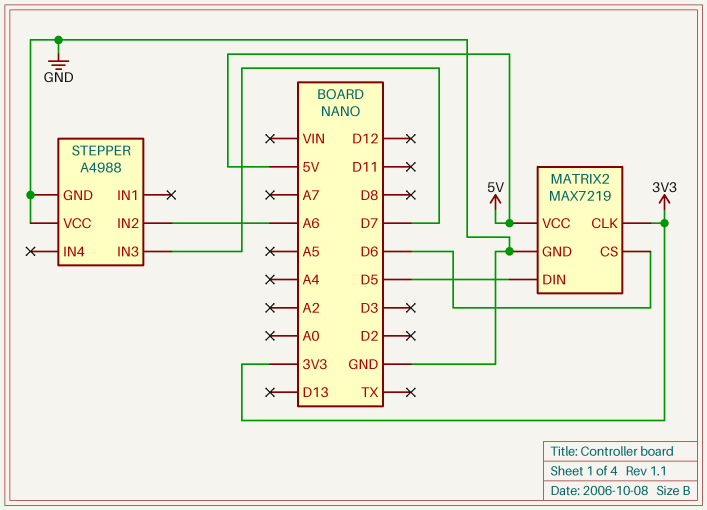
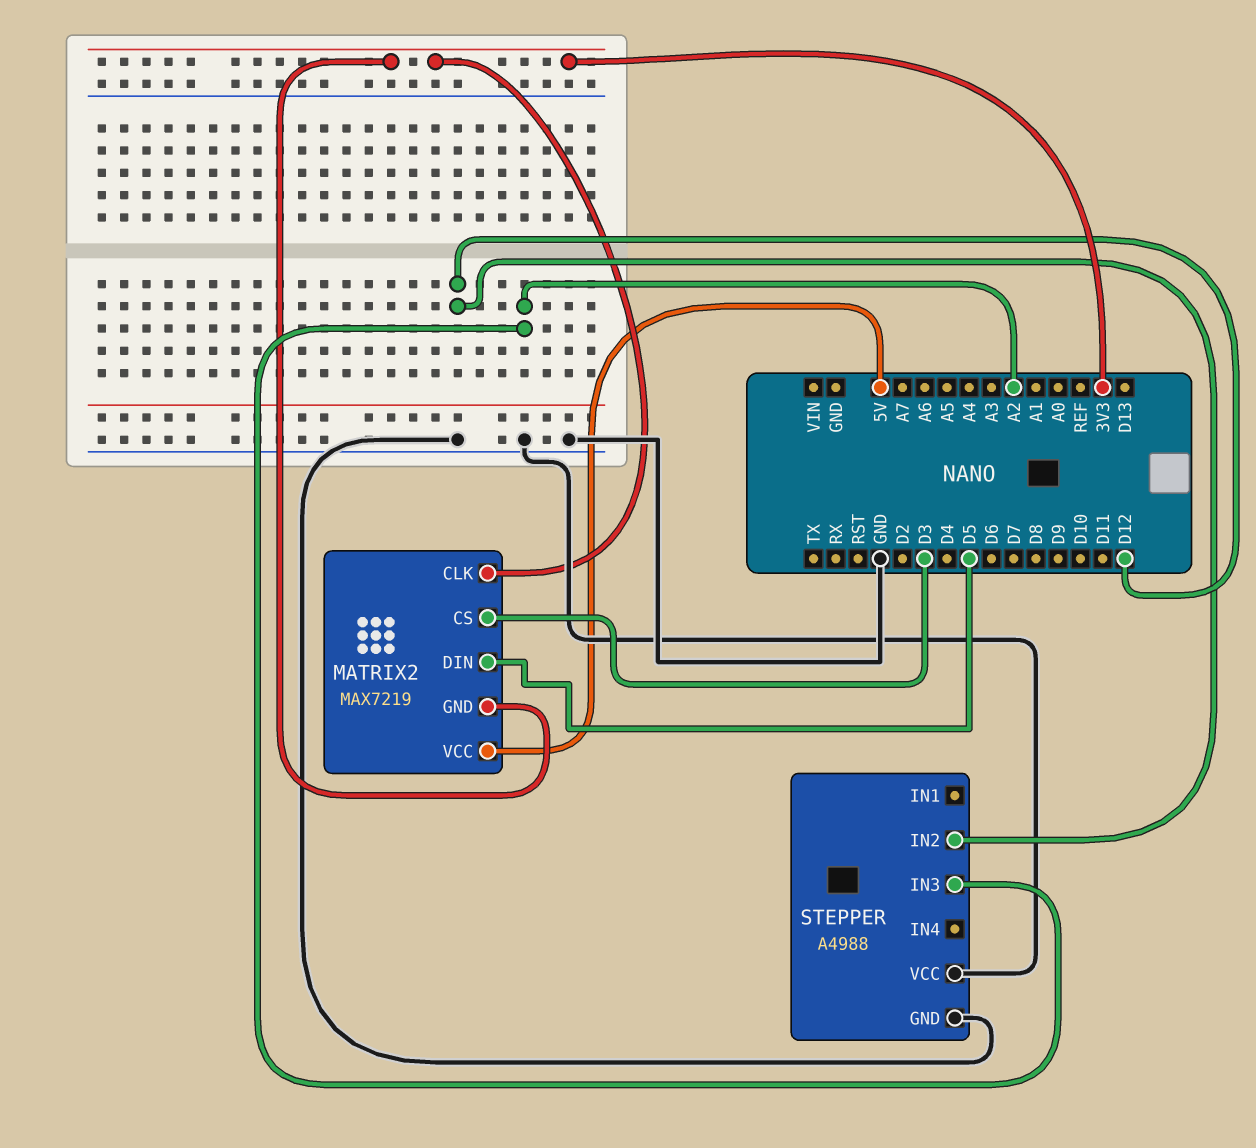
MATRIX2 pin CS: D6 -> D3
MATRIX2 pin GND: GND -> 3V3
STEPPER pin IN2: A6 -> D12
STEPPER pin IN3: D7 -> A2

